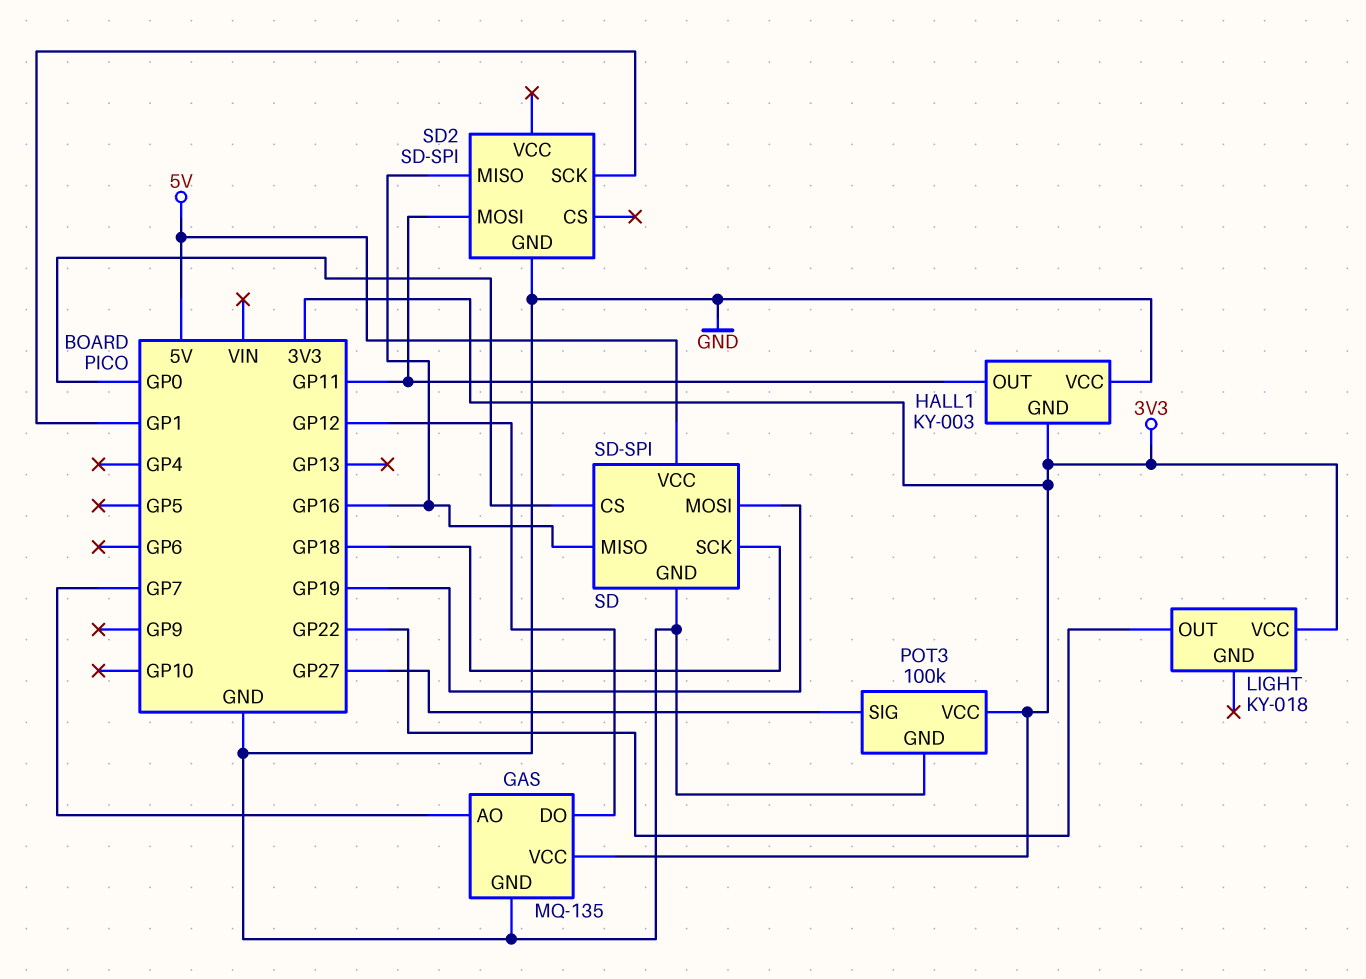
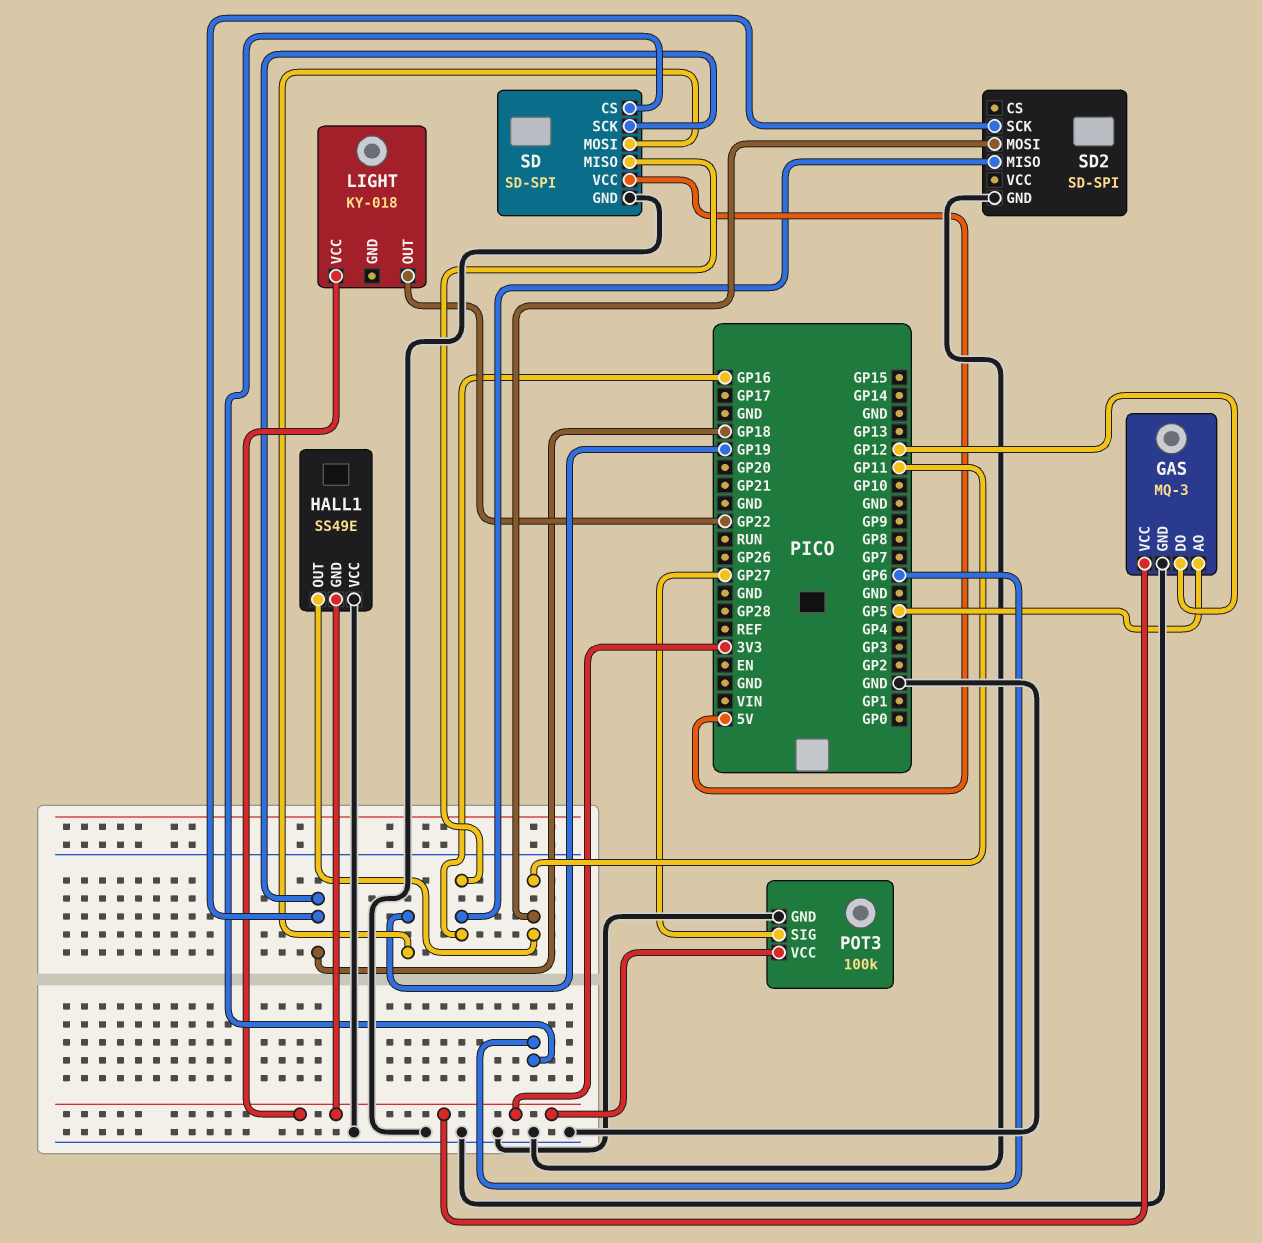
GAS: MQ-135 -> MQ-3
GAS pin AO: GP7 -> GP5
HALL1: KY-003 -> SS49E
SD pin CS: GP0 -> GP6
SD2 pin SCK: GP1 -> GP18

